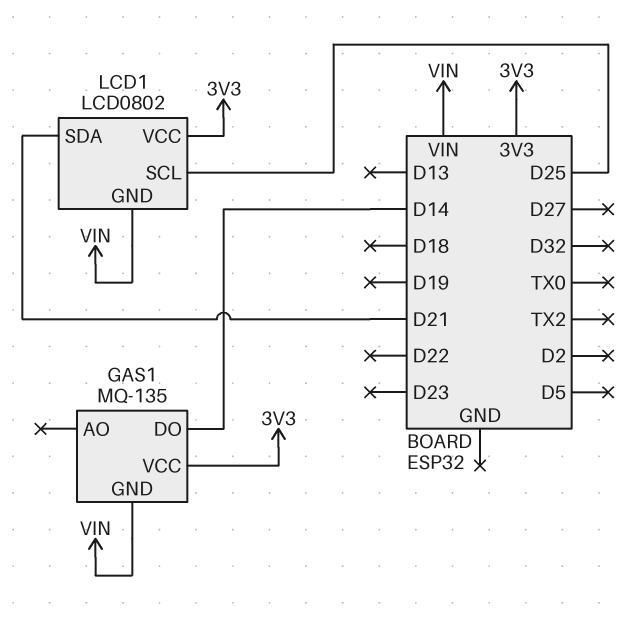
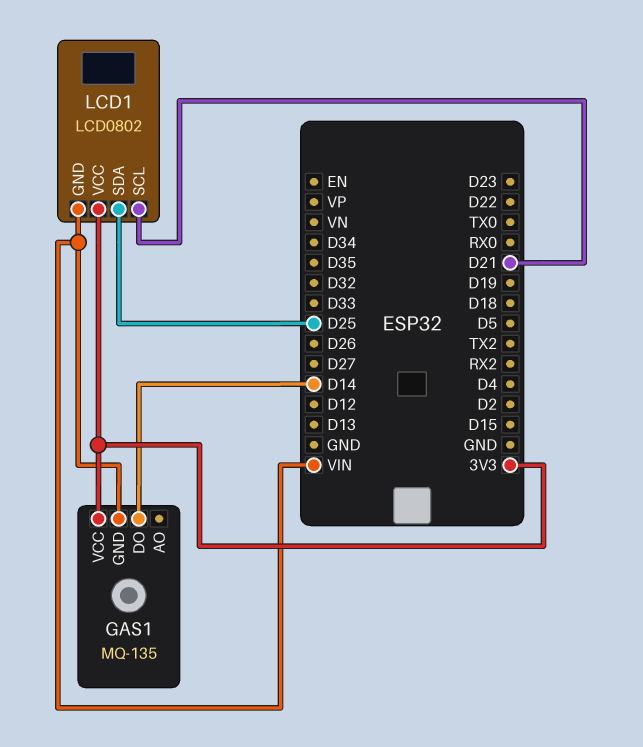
LCD1 pin SCL: D25 -> D21
LCD1 pin SDA: D21 -> D25

